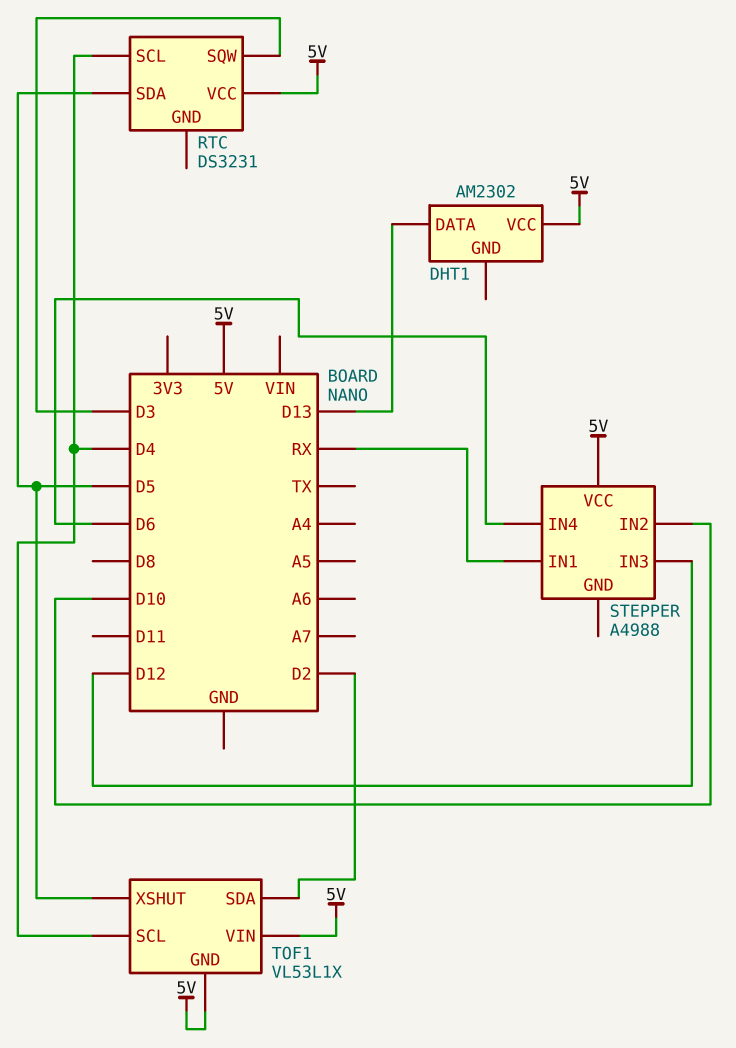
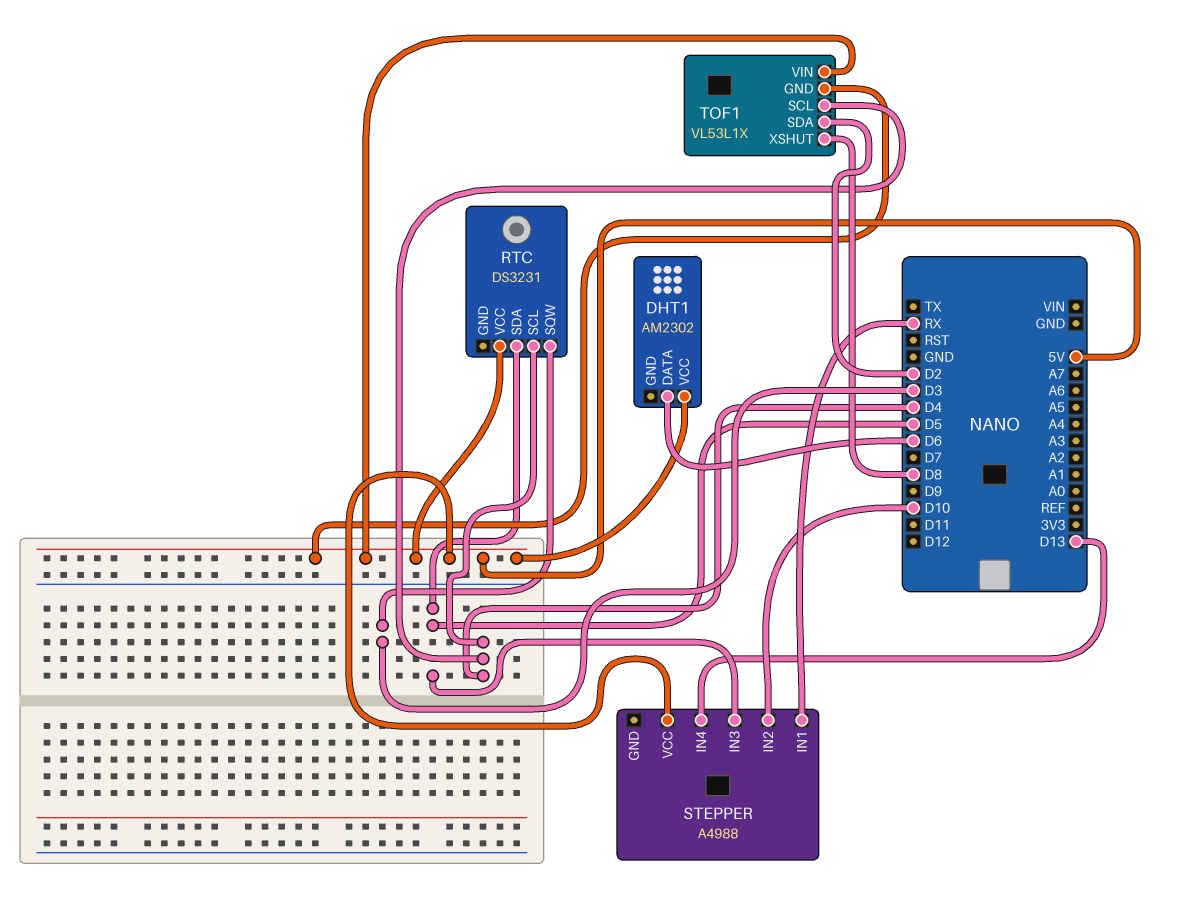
DHT1 pin DATA: D13 -> D6
STEPPER pin IN3: D12 -> D5
STEPPER pin IN4: D6 -> D13
TOF1 pin XSHUT: D5 -> D8

